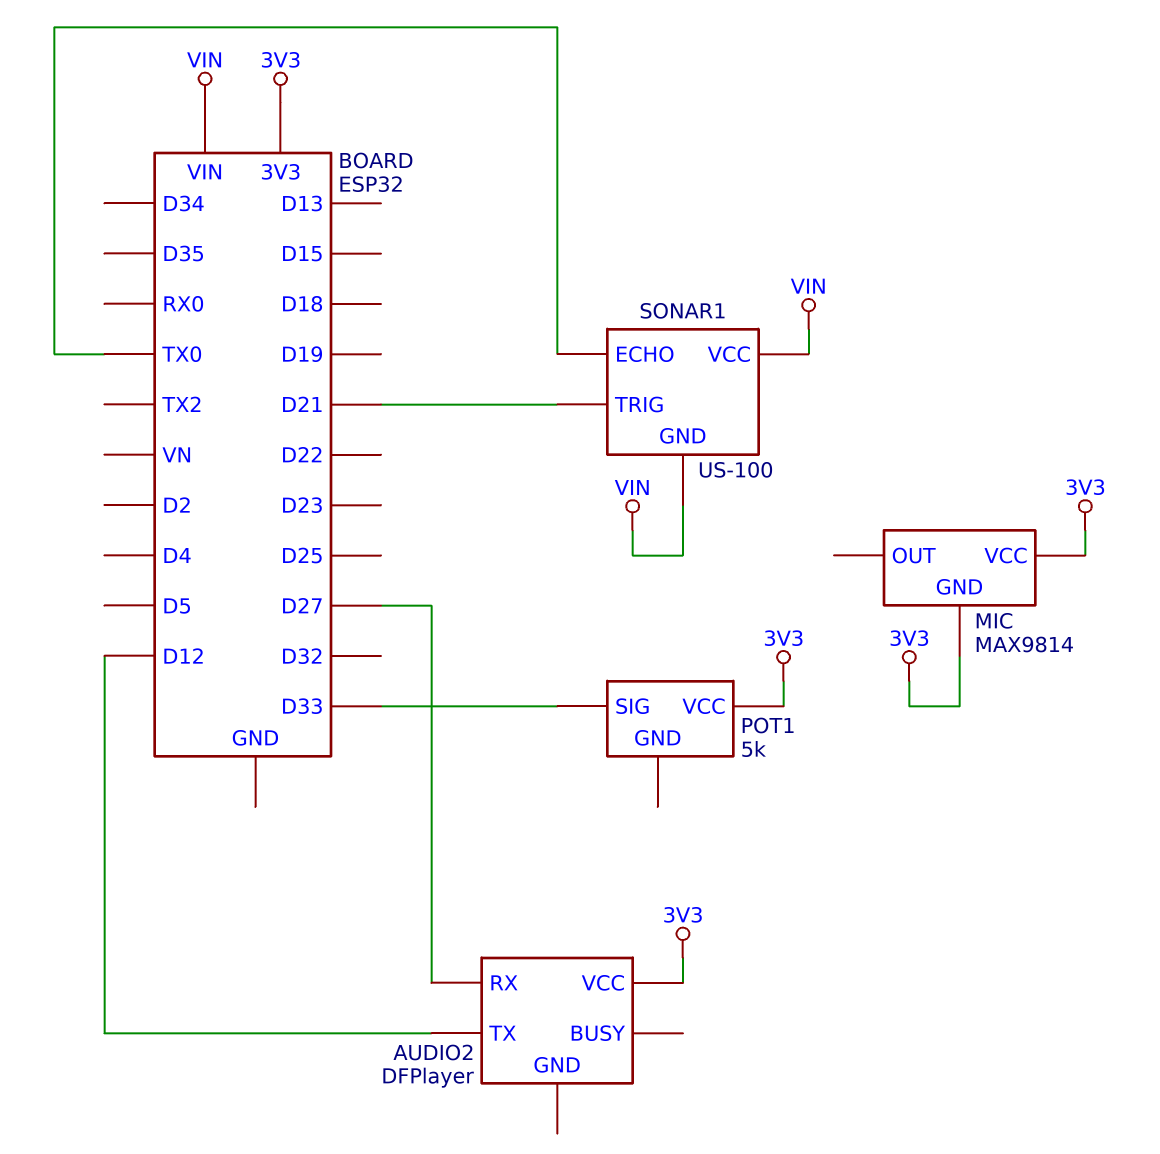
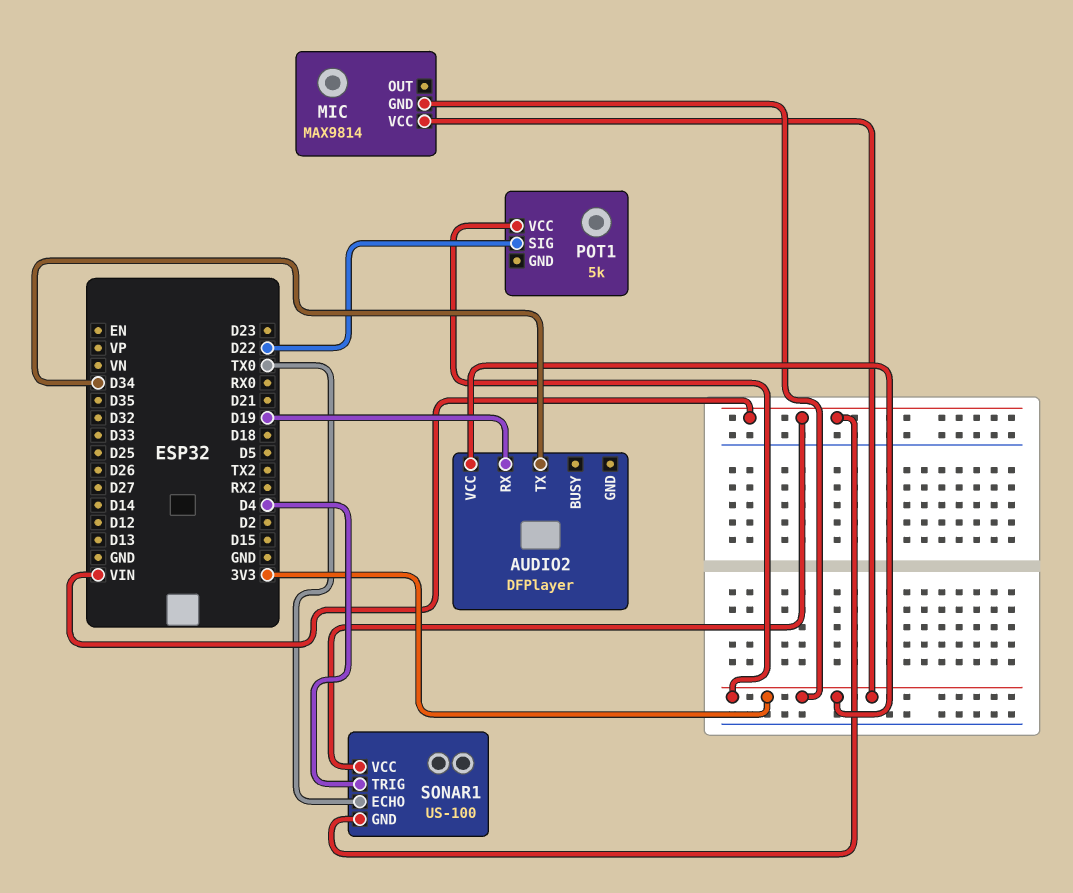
AUDIO2 pin RX: D27 -> D19
AUDIO2 pin TX: D12 -> D34
POT1 pin SIG: D33 -> D22
SONAR1 pin TRIG: D21 -> D4

